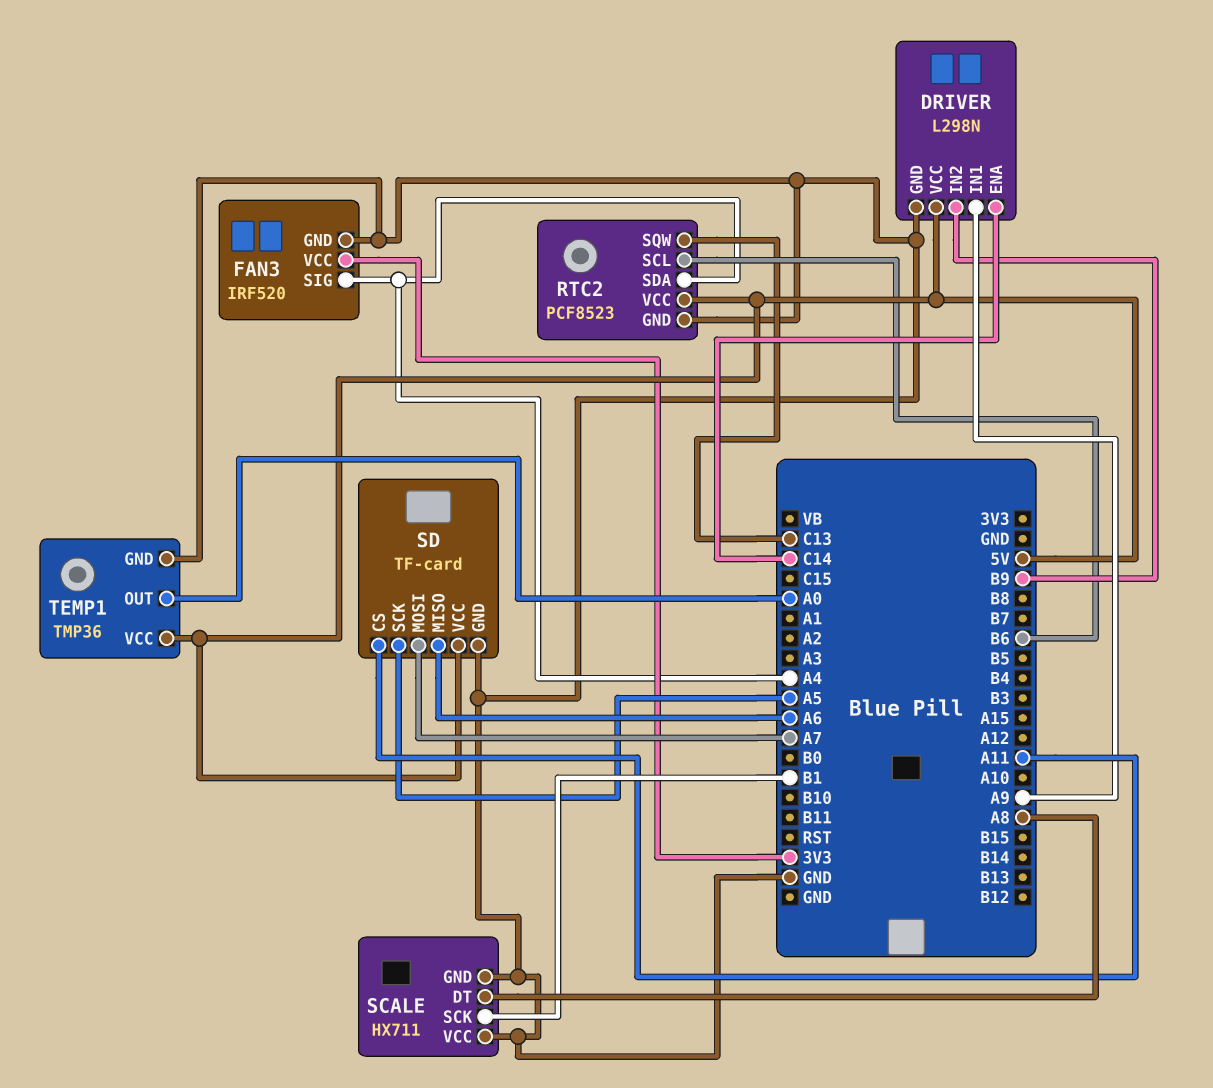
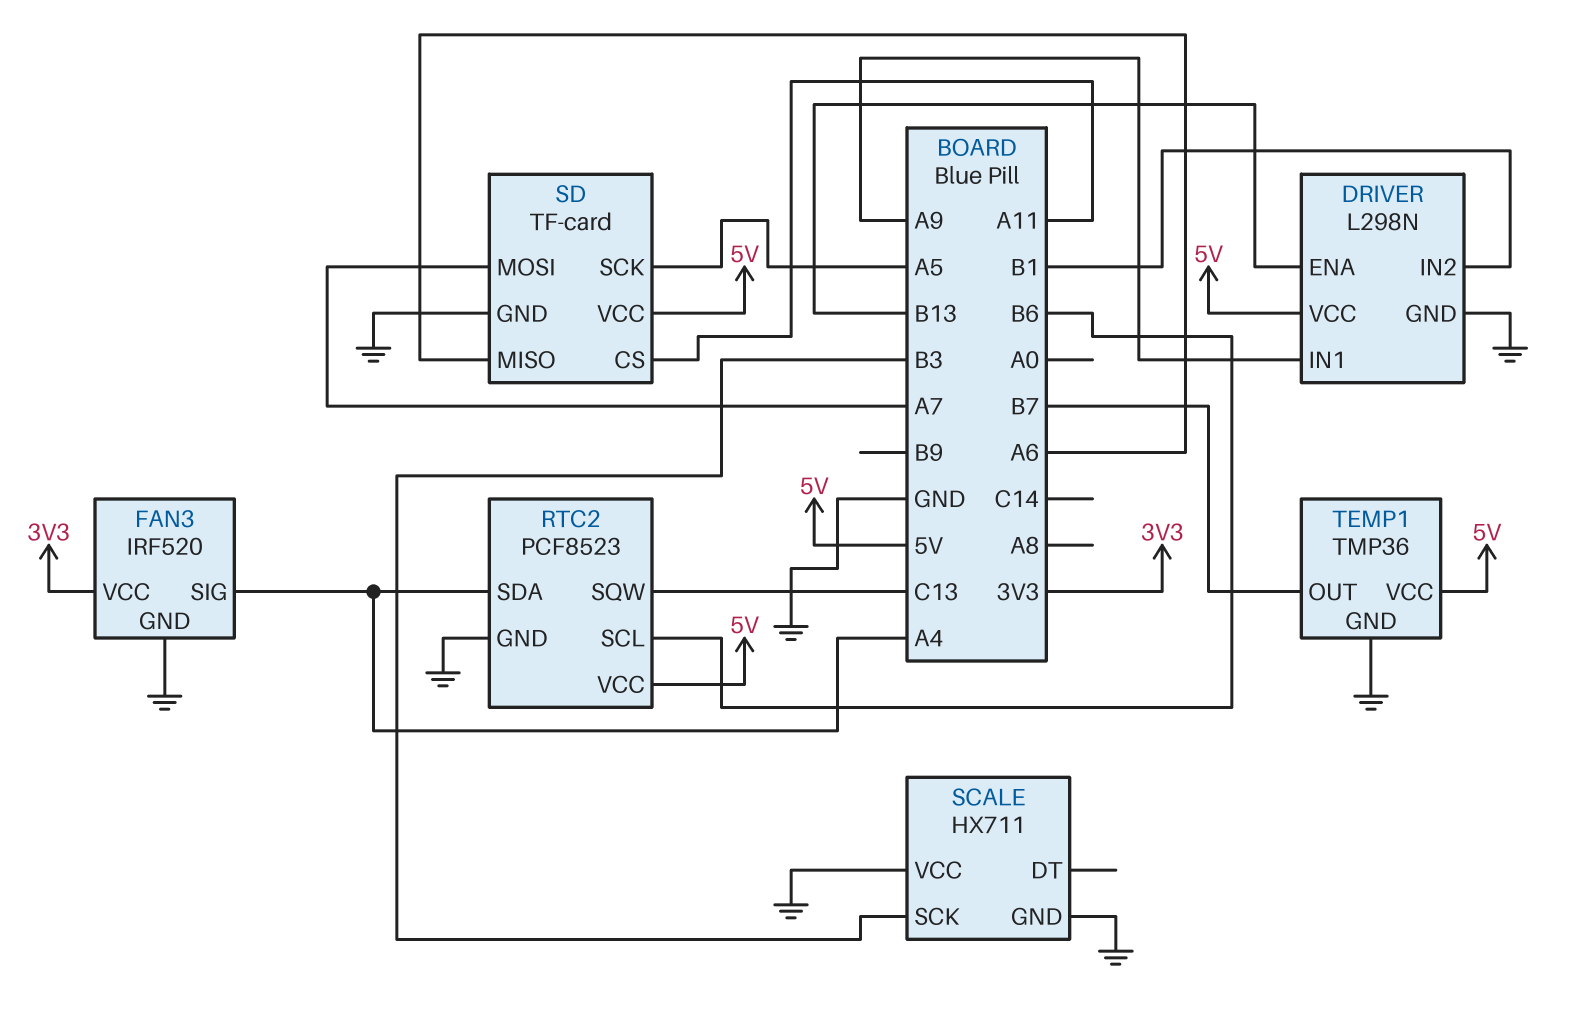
DRIVER pin ENA: C14 -> B13
DRIVER pin IN2: B9 -> B1
SCALE pin DT: A8 -> none
SCALE pin SCK: B1 -> B3
TEMP1 pin OUT: A0 -> B7

